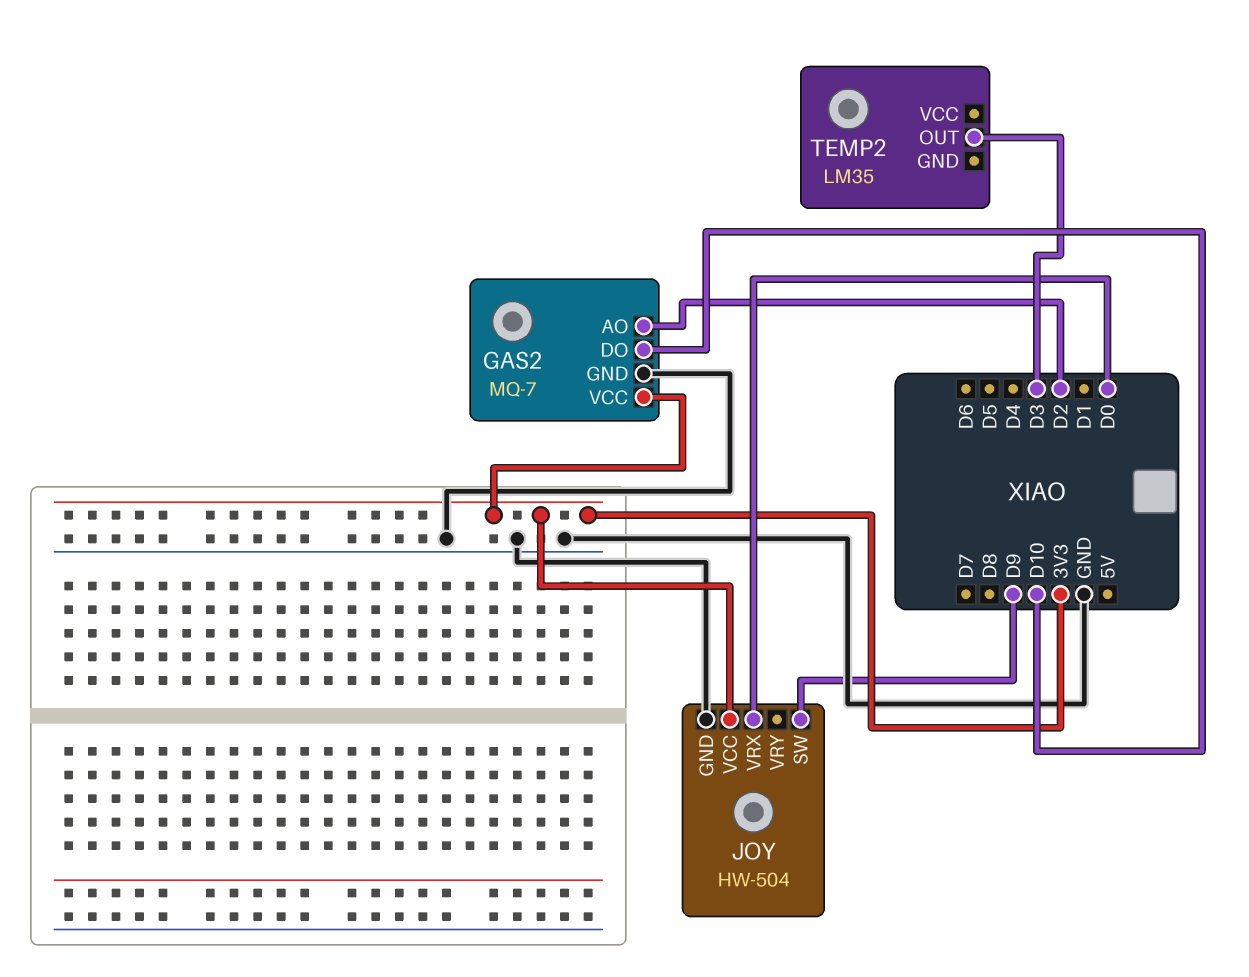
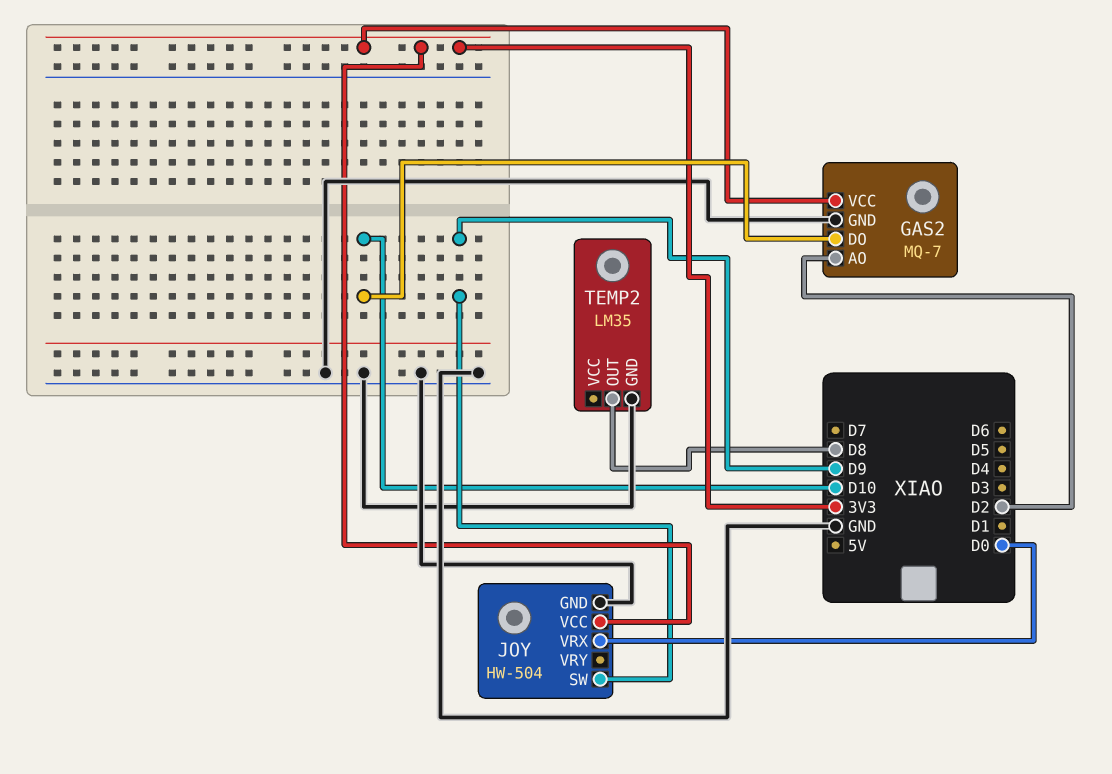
TEMP2 pin GND: none -> GND
TEMP2 pin OUT: D3 -> D8

